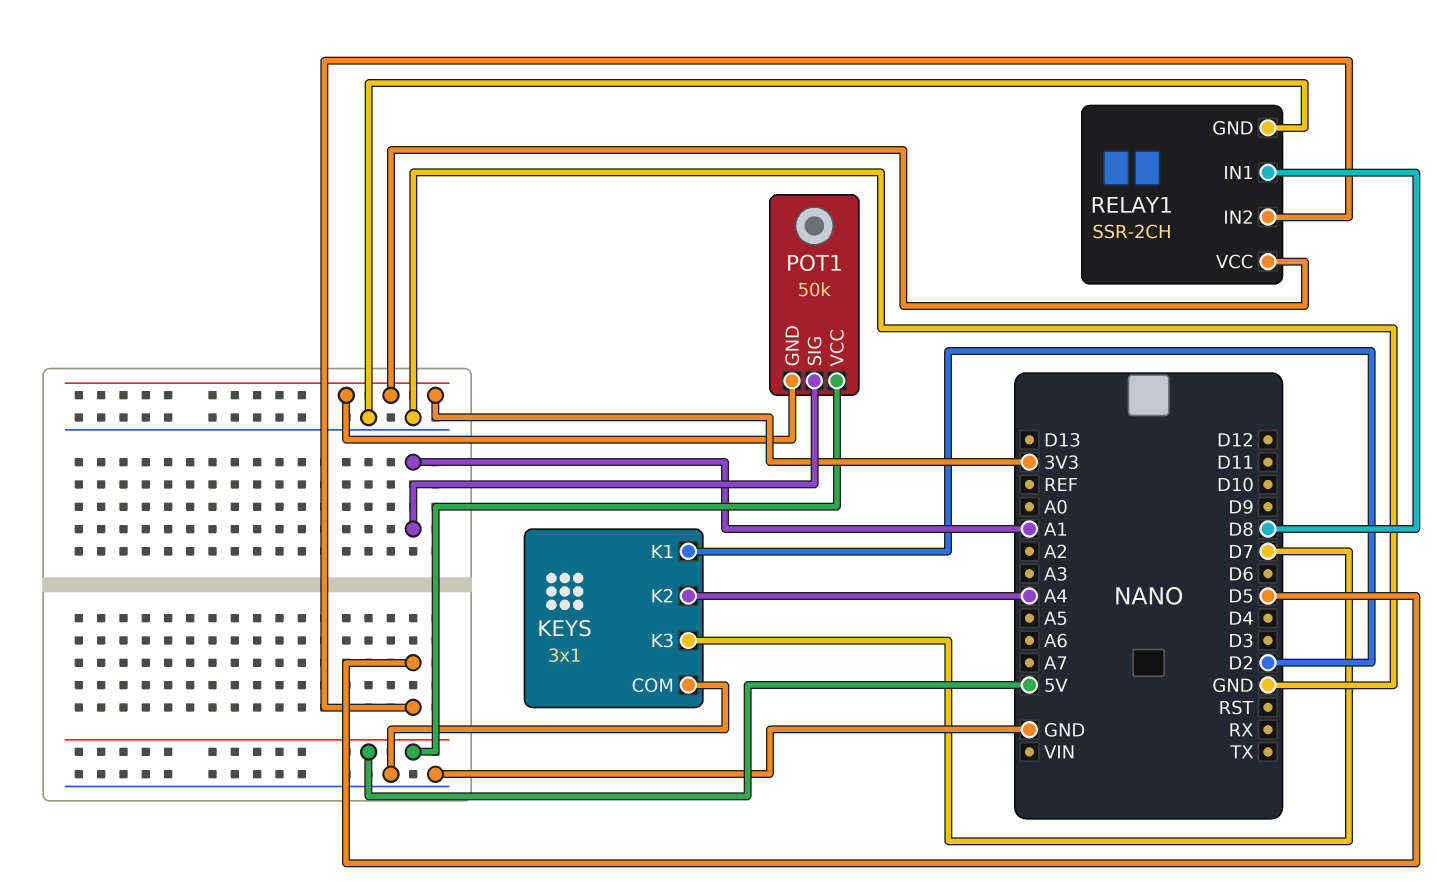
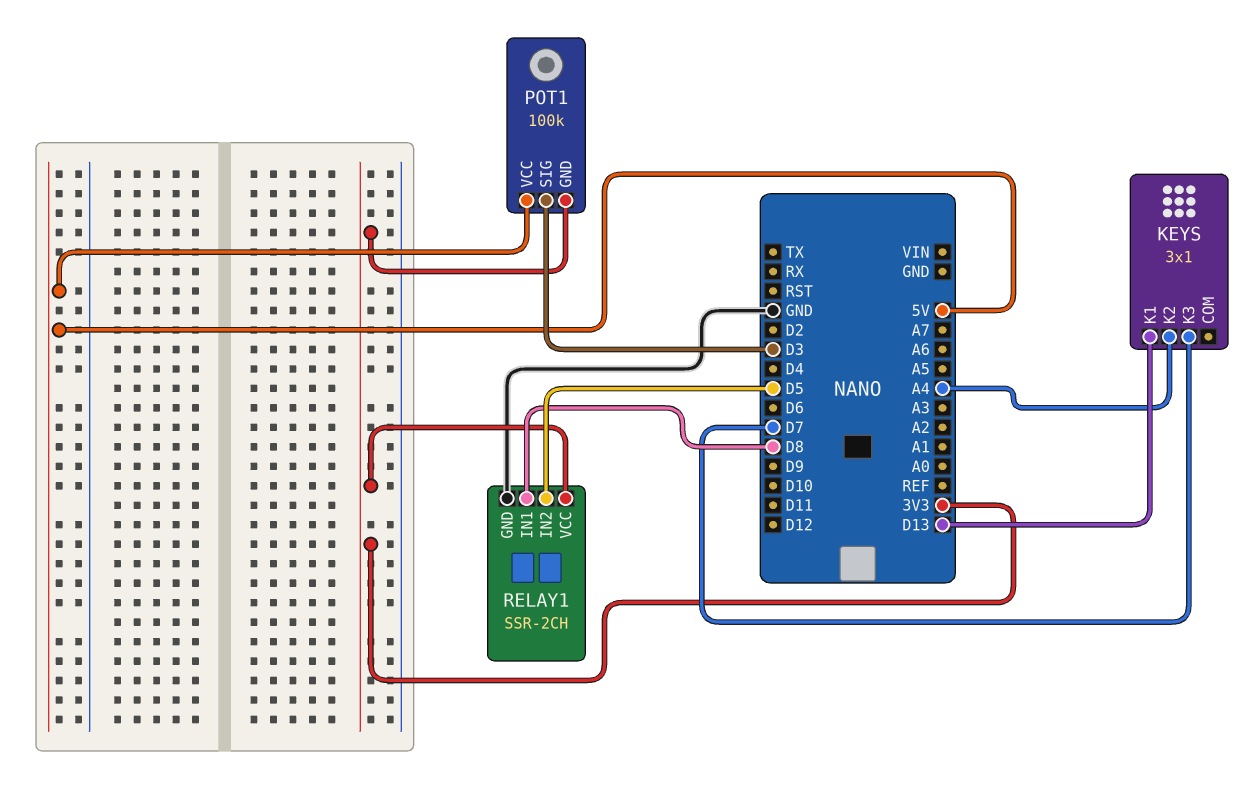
KEYS pin COM: GND -> none
KEYS pin K1: D2 -> D13
POT1: 50k -> 100k
POT1 pin SIG: A1 -> D3

